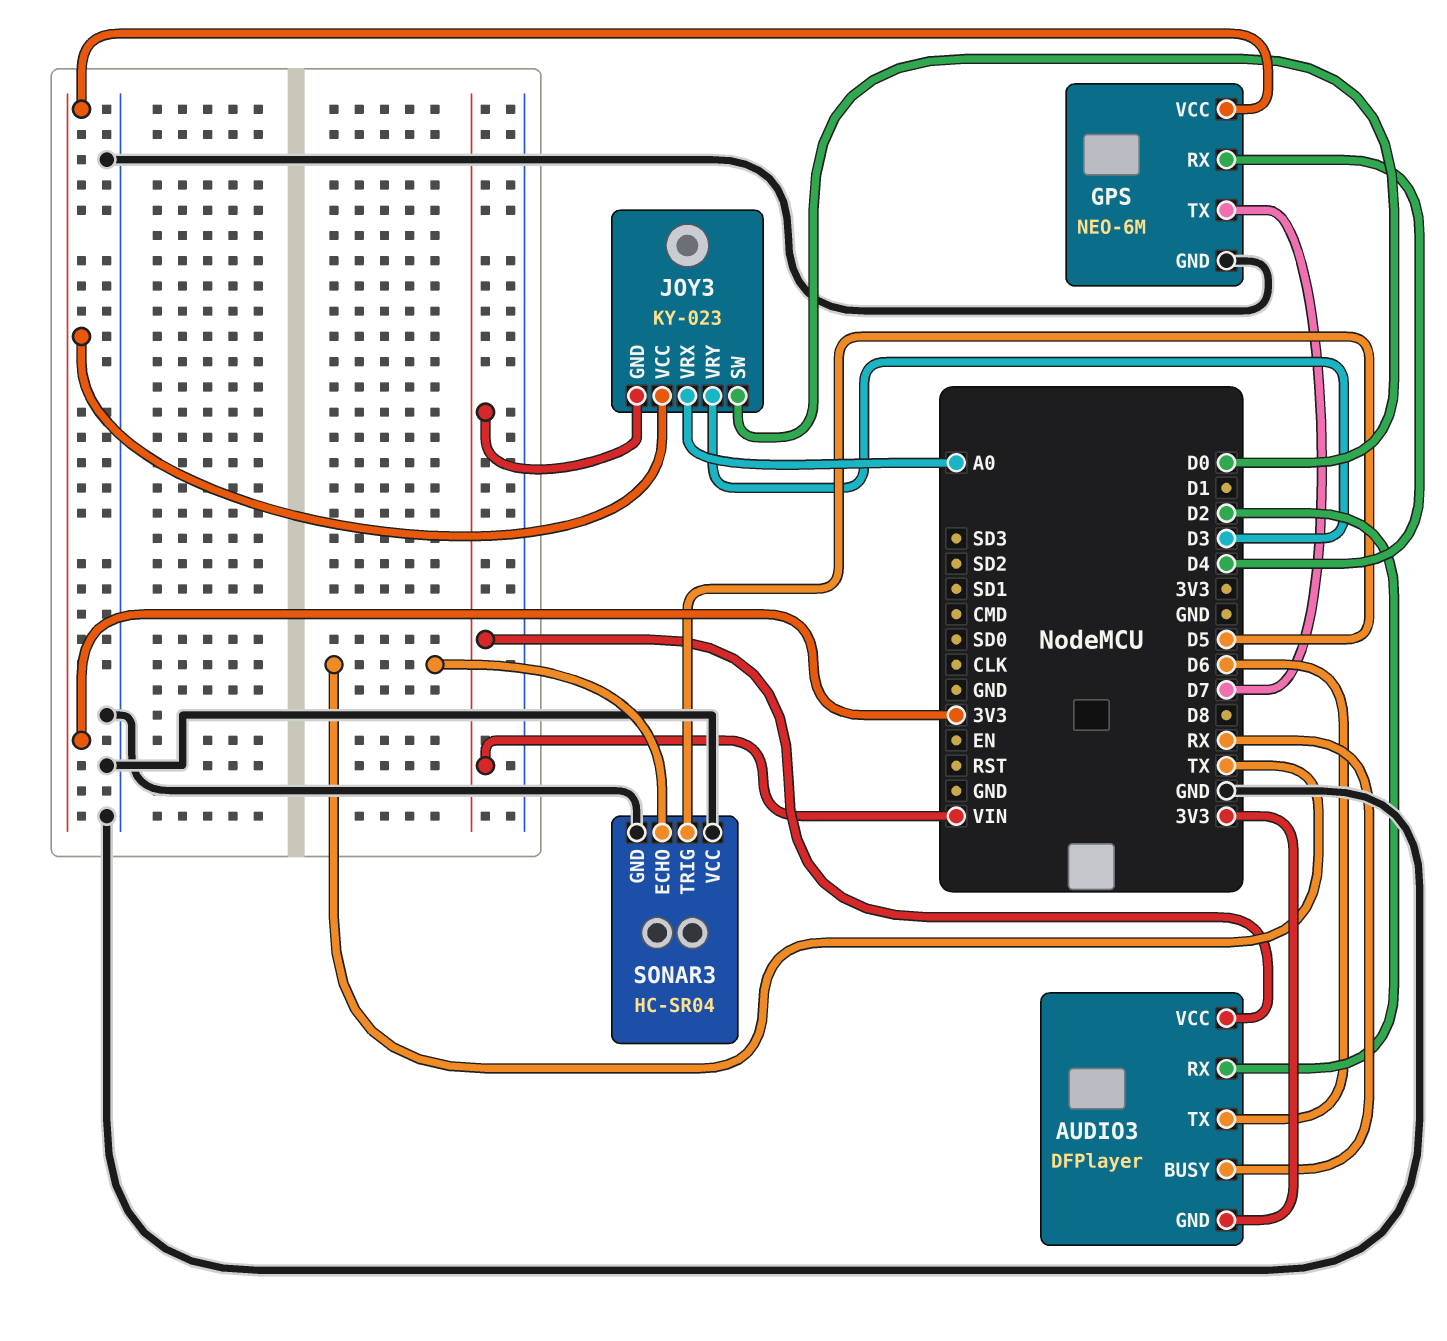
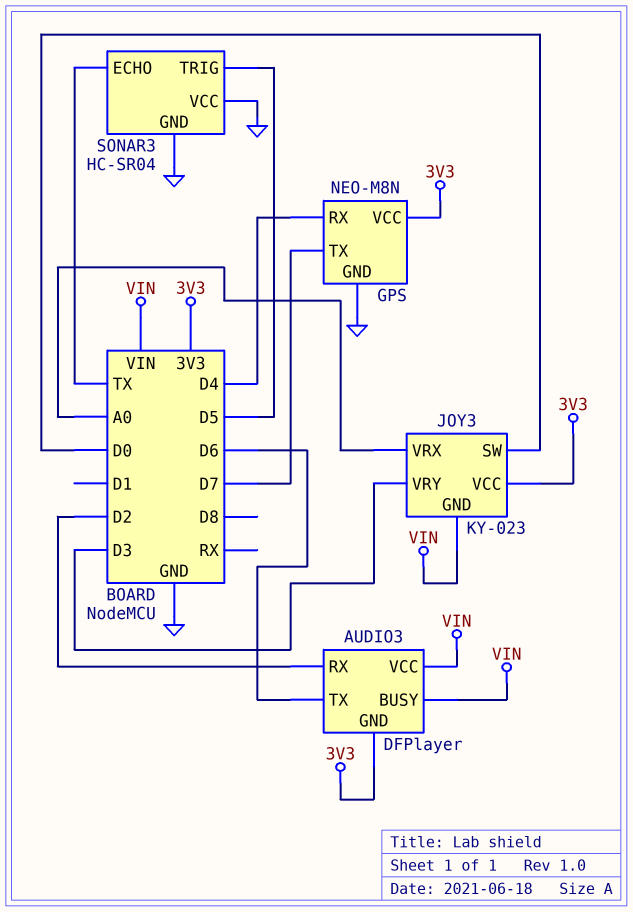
AUDIO3 pin BUSY: RX -> VIN
GPS: NEO-6M -> NEO-M8N

